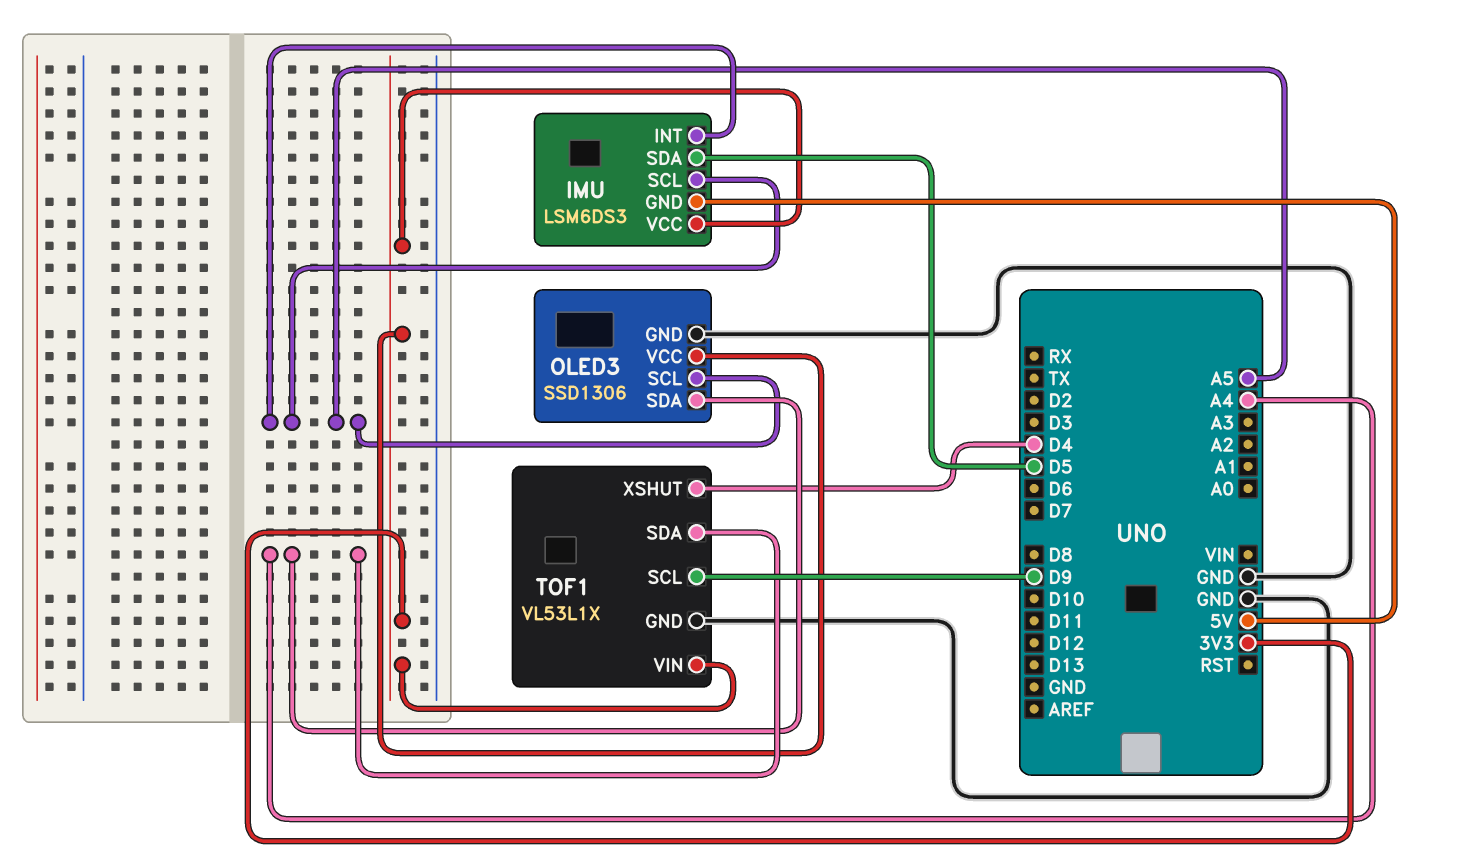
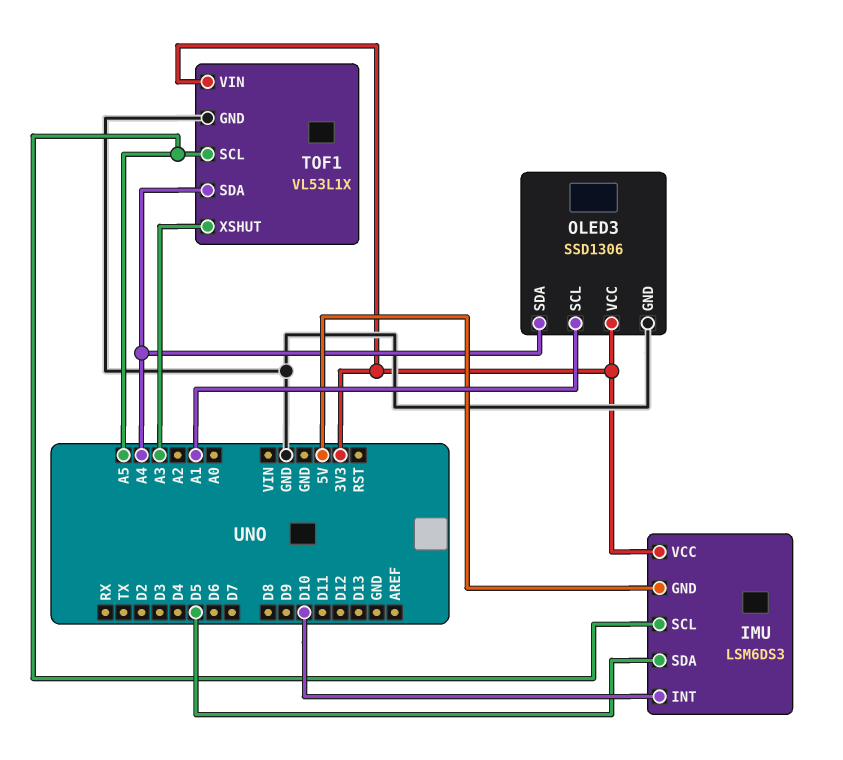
IMU pin INT: A5 -> D10
OLED3 pin SCL: A5 -> A1
TOF1 pin SCL: D9 -> A5
TOF1 pin XSHUT: D4 -> A3

